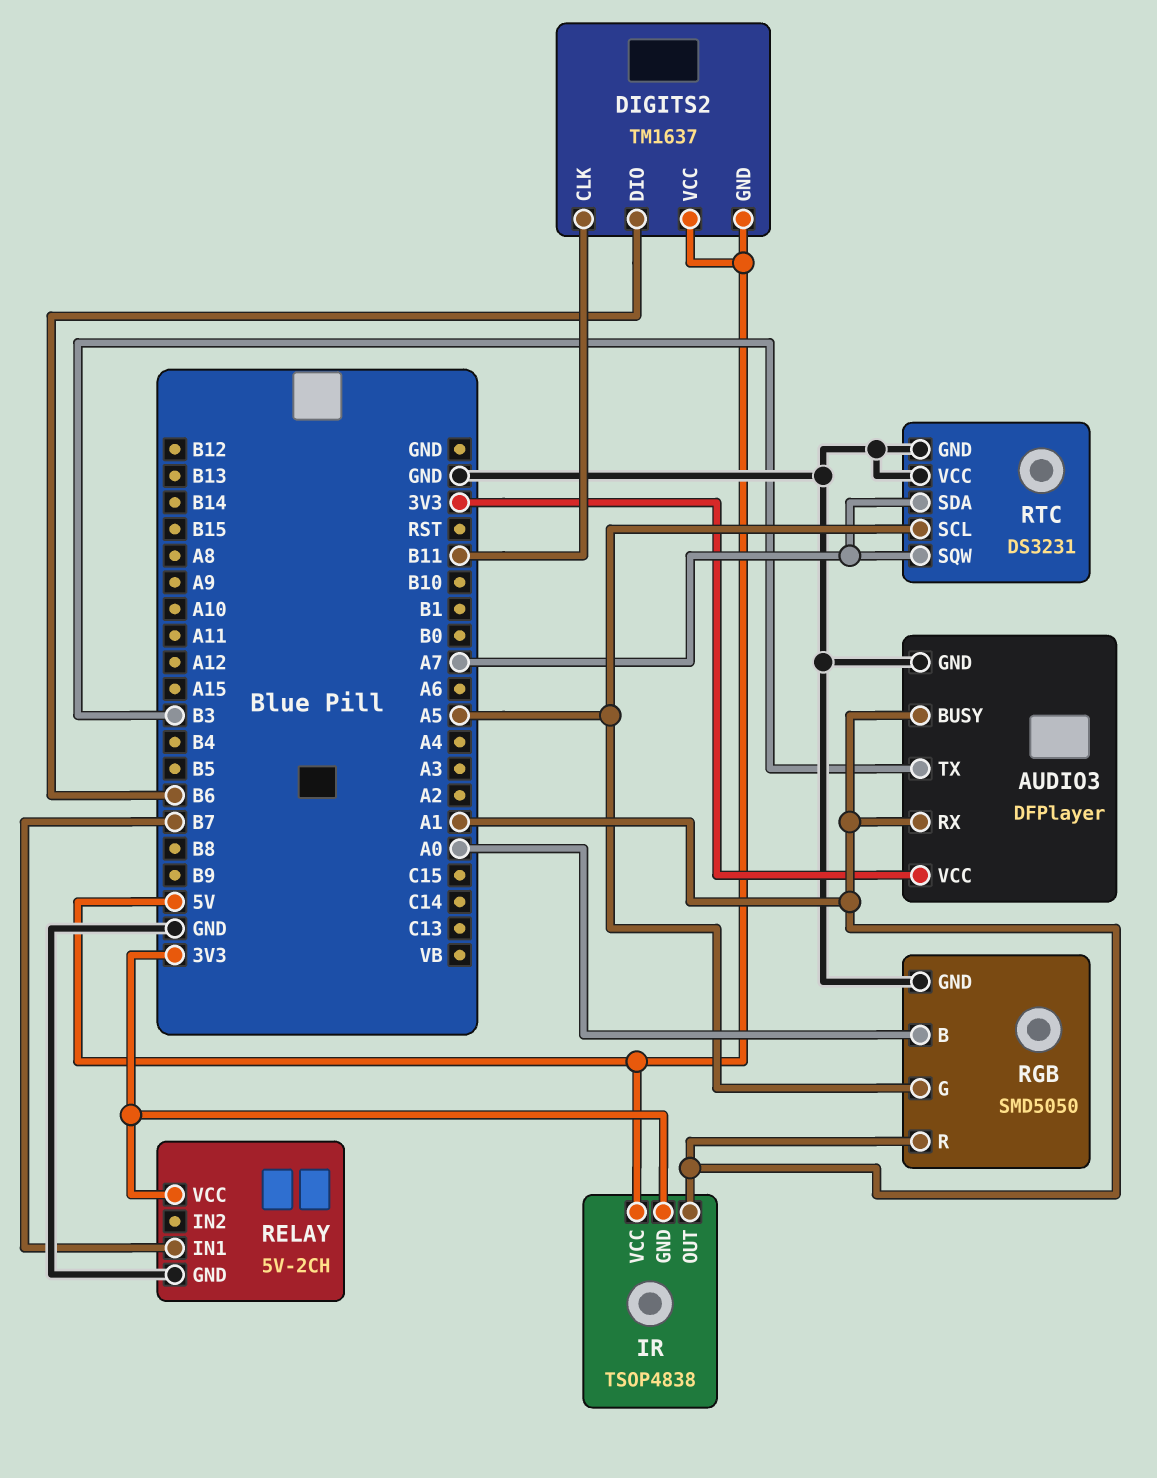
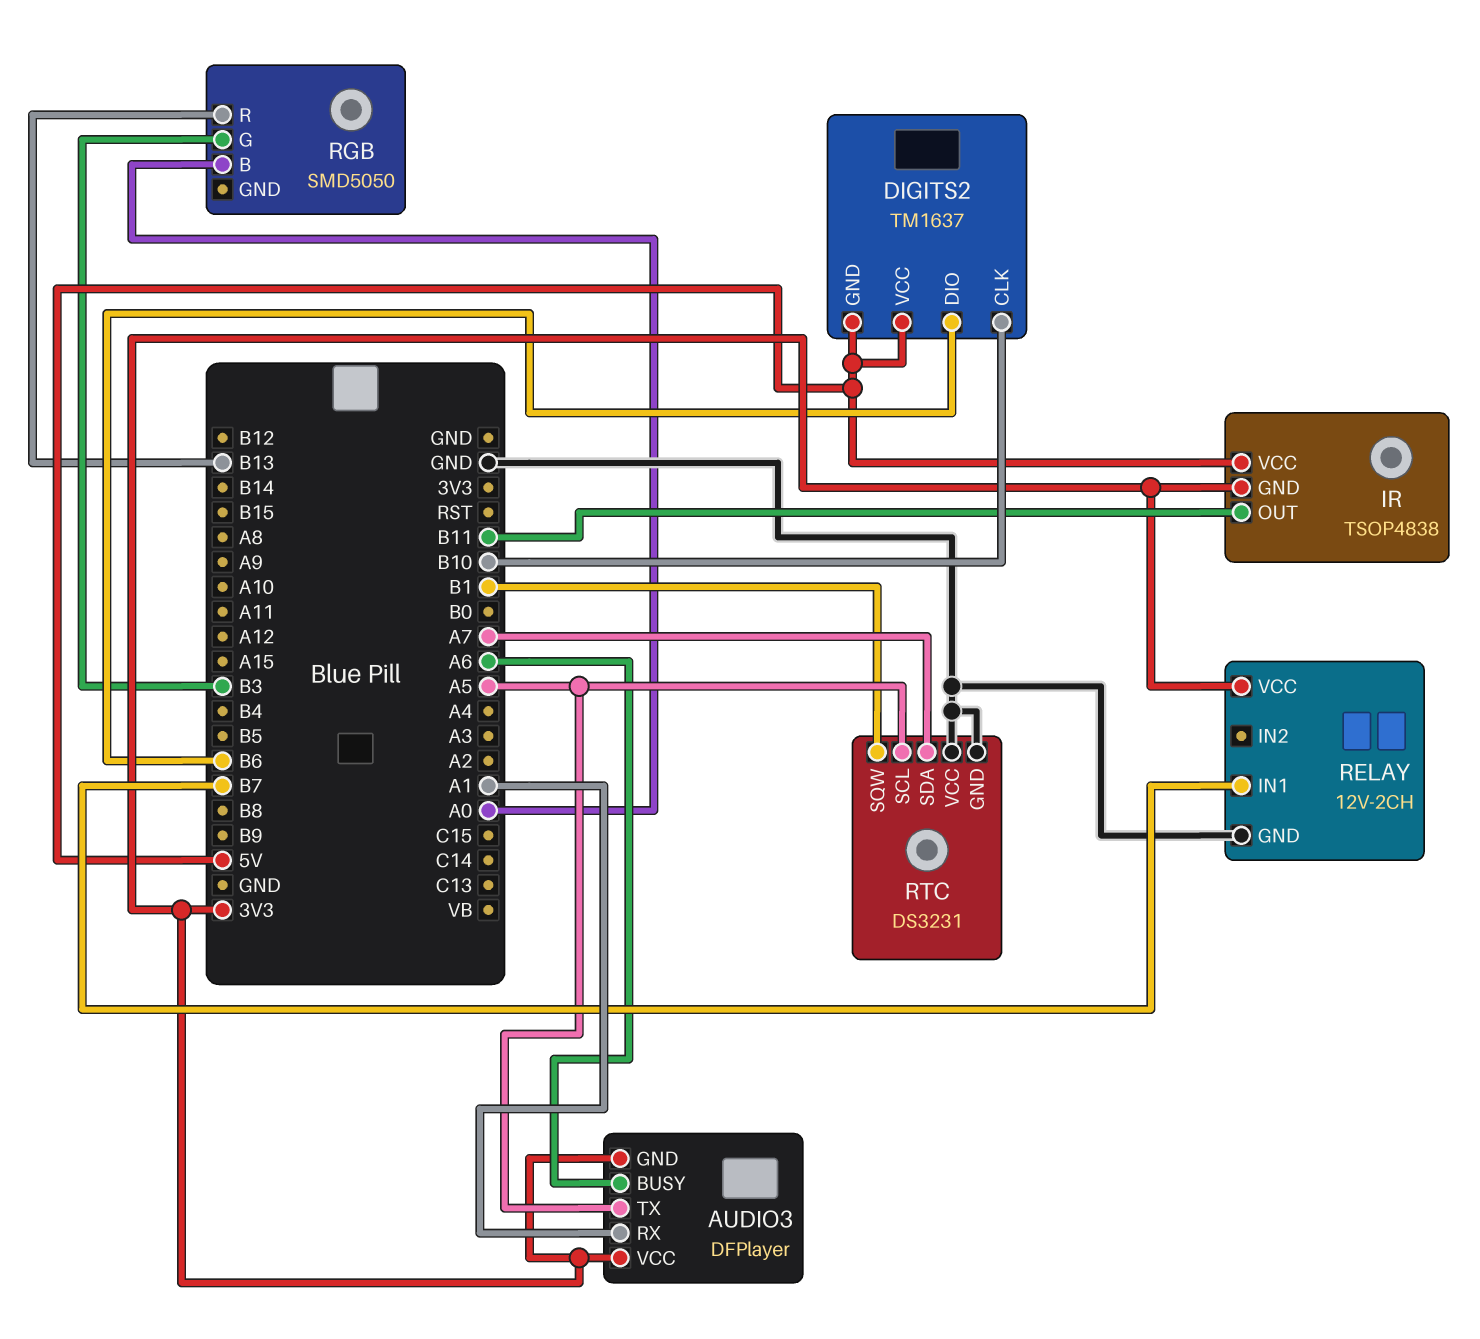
AUDIO3 pin BUSY: A1 -> A6
AUDIO3 pin GND: GND -> 3V3
AUDIO3 pin TX: B3 -> A5
DIGITS2 pin CLK: B11 -> B10
IR pin OUT: A1 -> B11
RELAY: 5V-2CH -> 12V-2CH
RGB pin G: A5 -> B3
RGB pin GND: GND -> none
RGB pin R: A1 -> B13
RTC pin SQW: A7 -> B1

